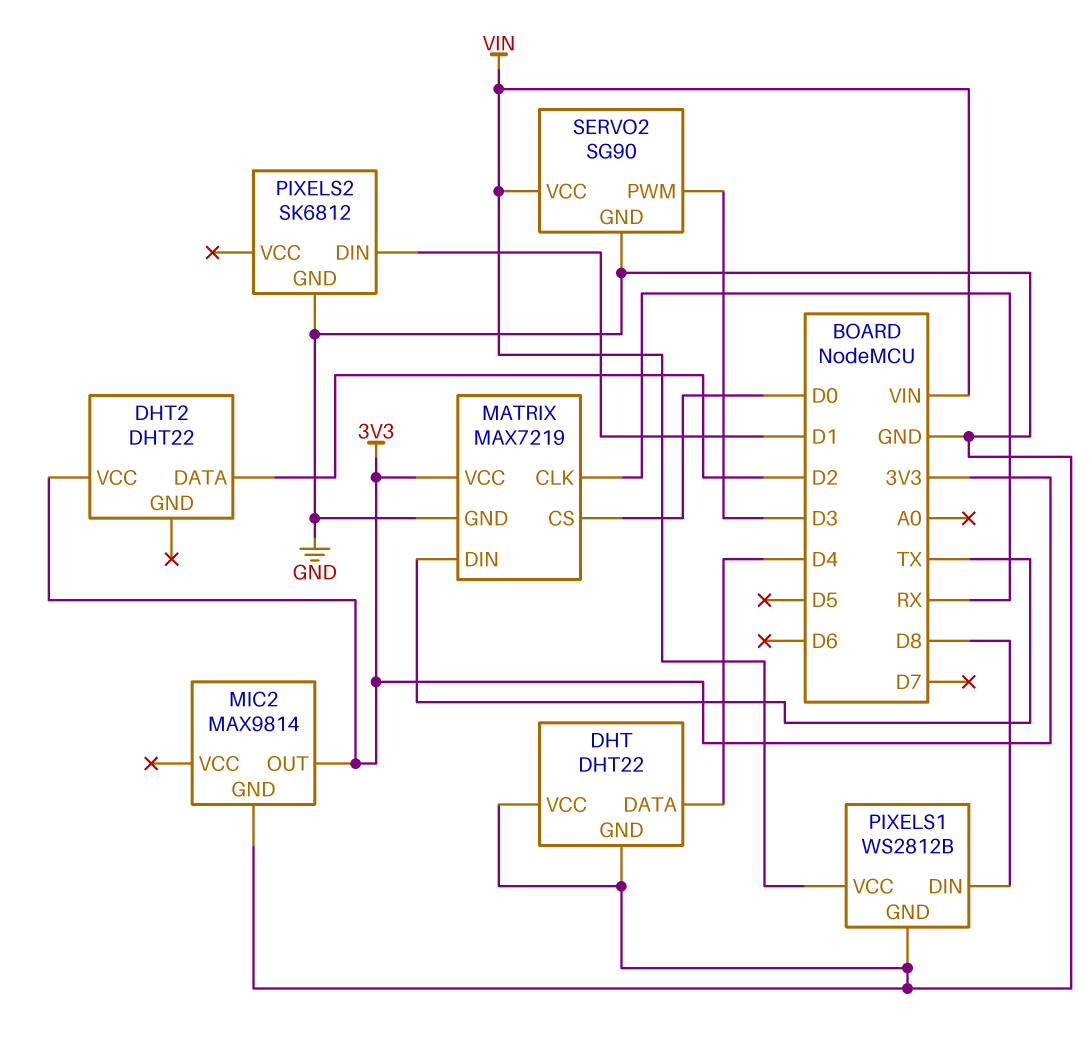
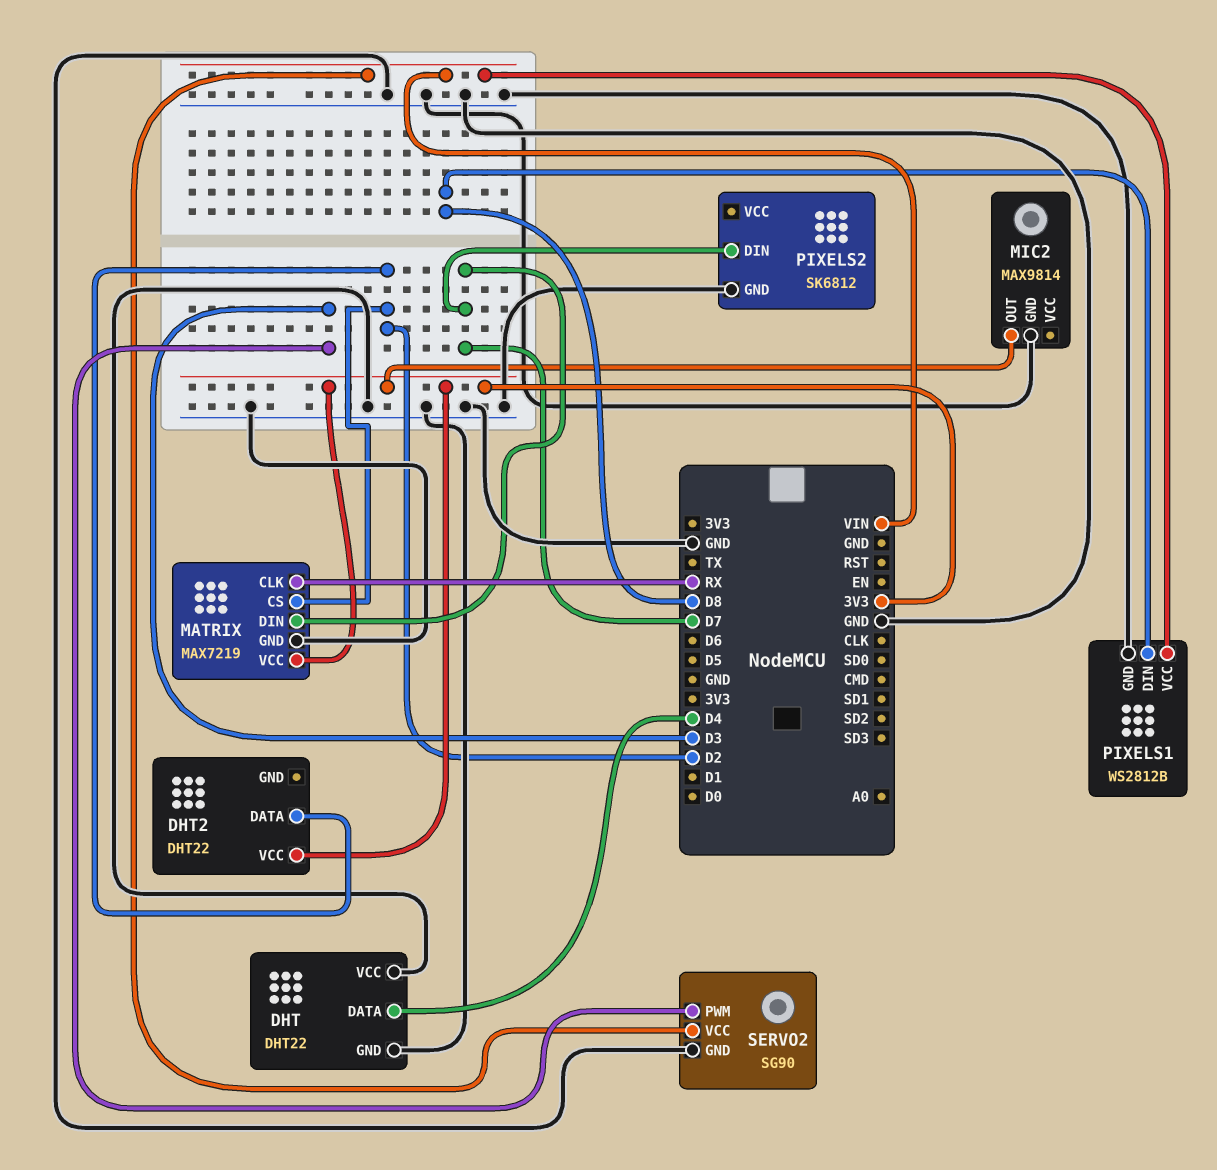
MATRIX pin CS: D0 -> D2
MATRIX pin DIN: TX -> D7
PIXELS2 pin DIN: D1 -> D7

